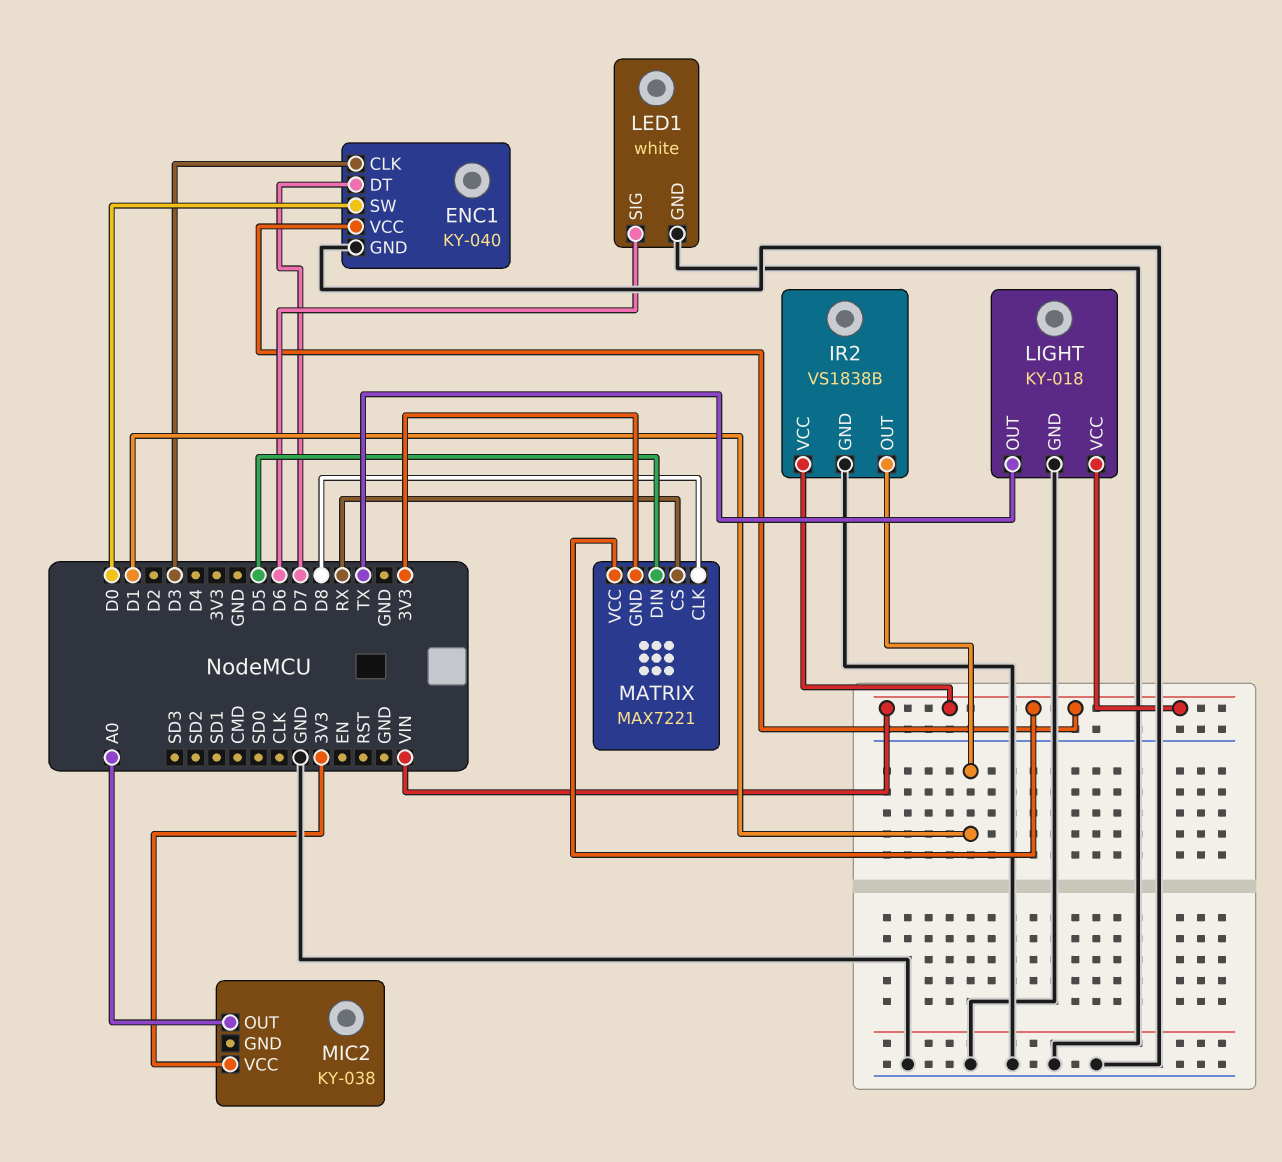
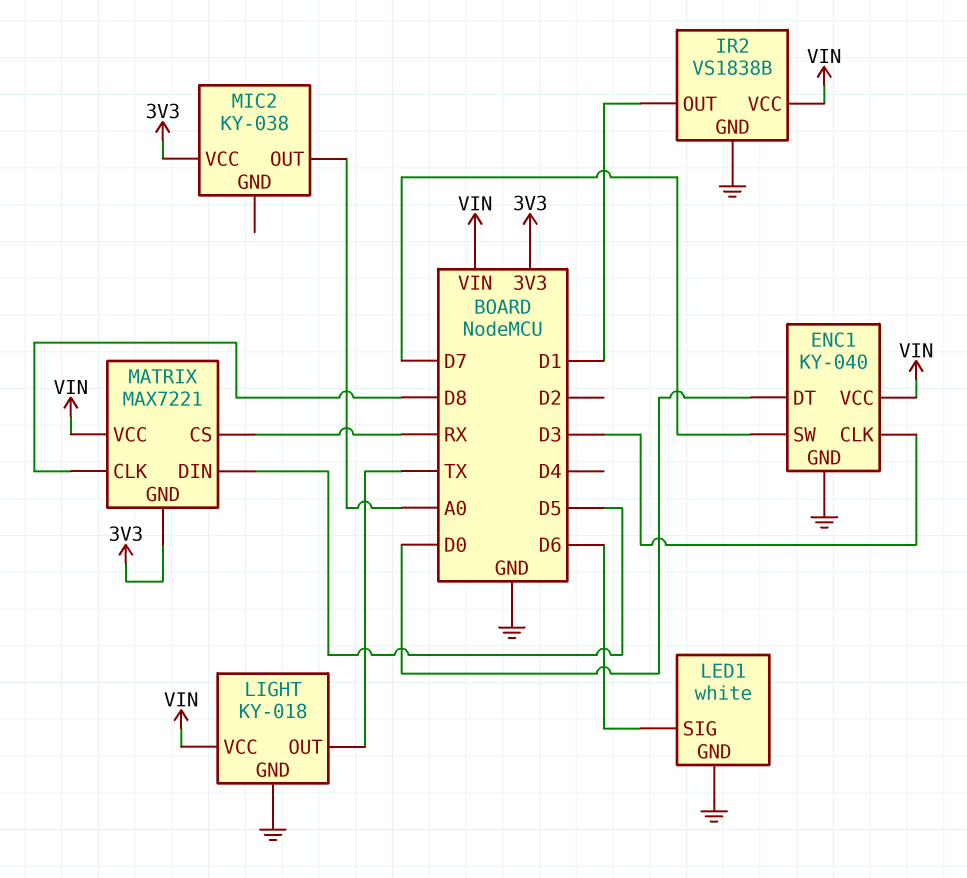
ENC1 pin DT: D7 -> D0
ENC1 pin SW: D0 -> D7

